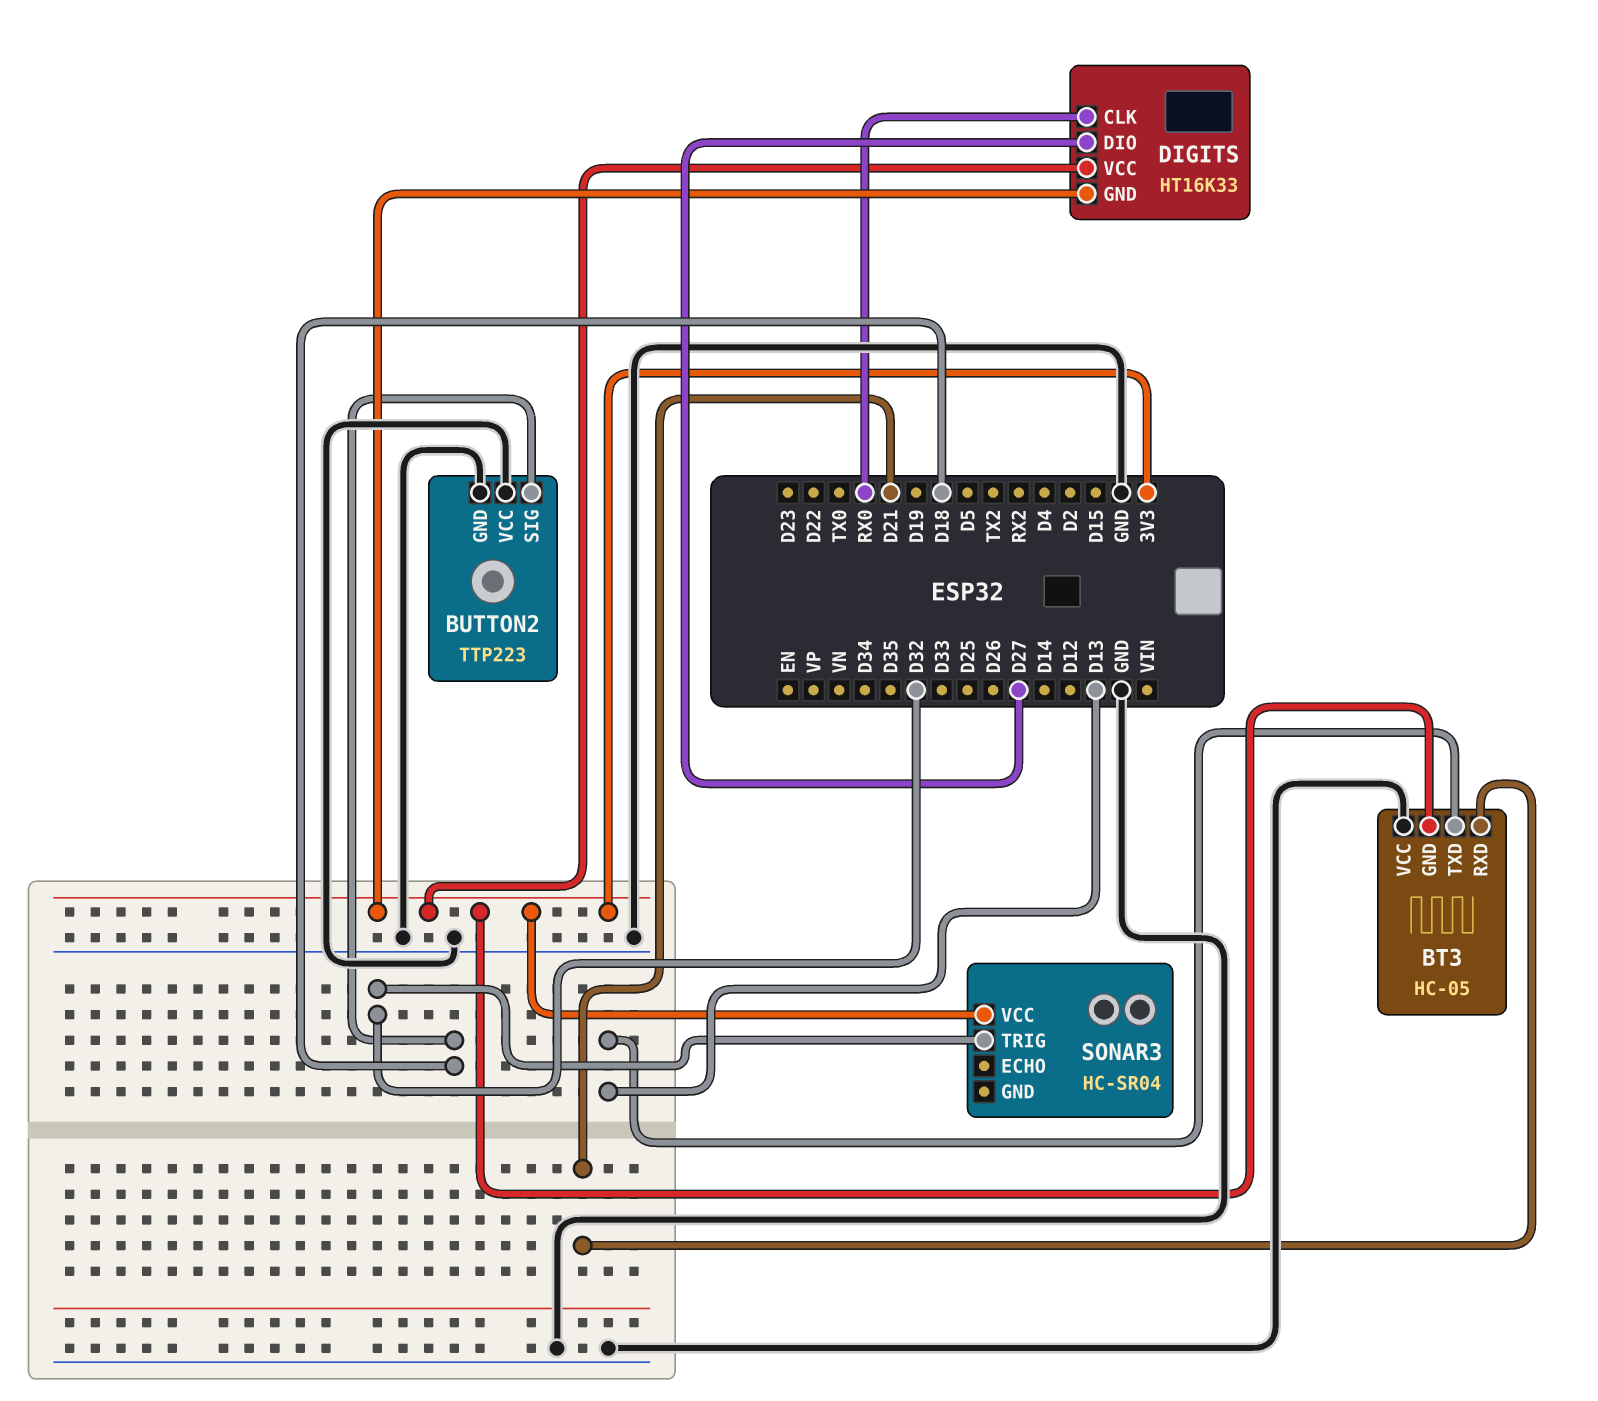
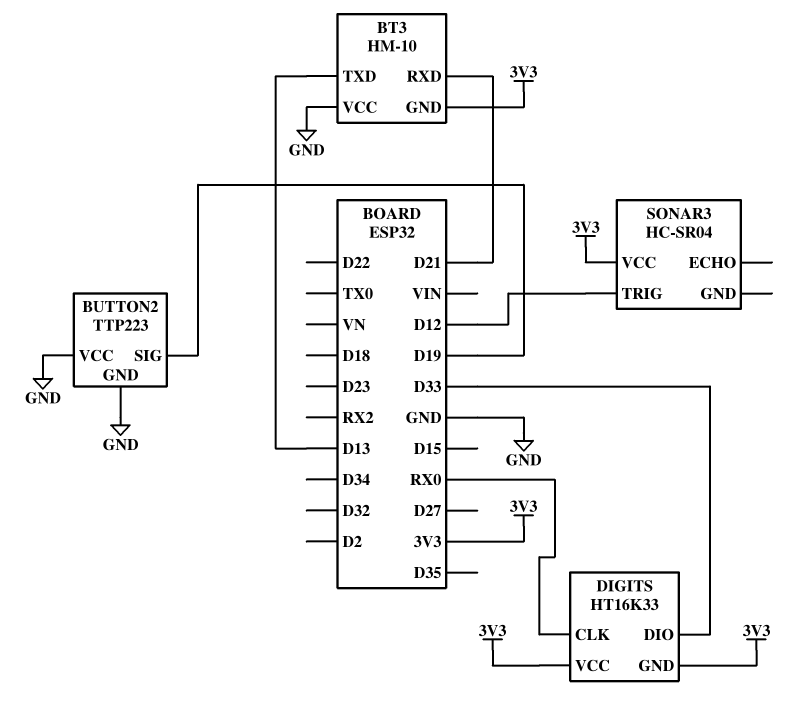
BT3: HC-05 -> HM-10
BUTTON2 pin SIG: D18 -> D19
DIGITS pin DIO: D27 -> D33
SONAR3 pin TRIG: D32 -> D12

